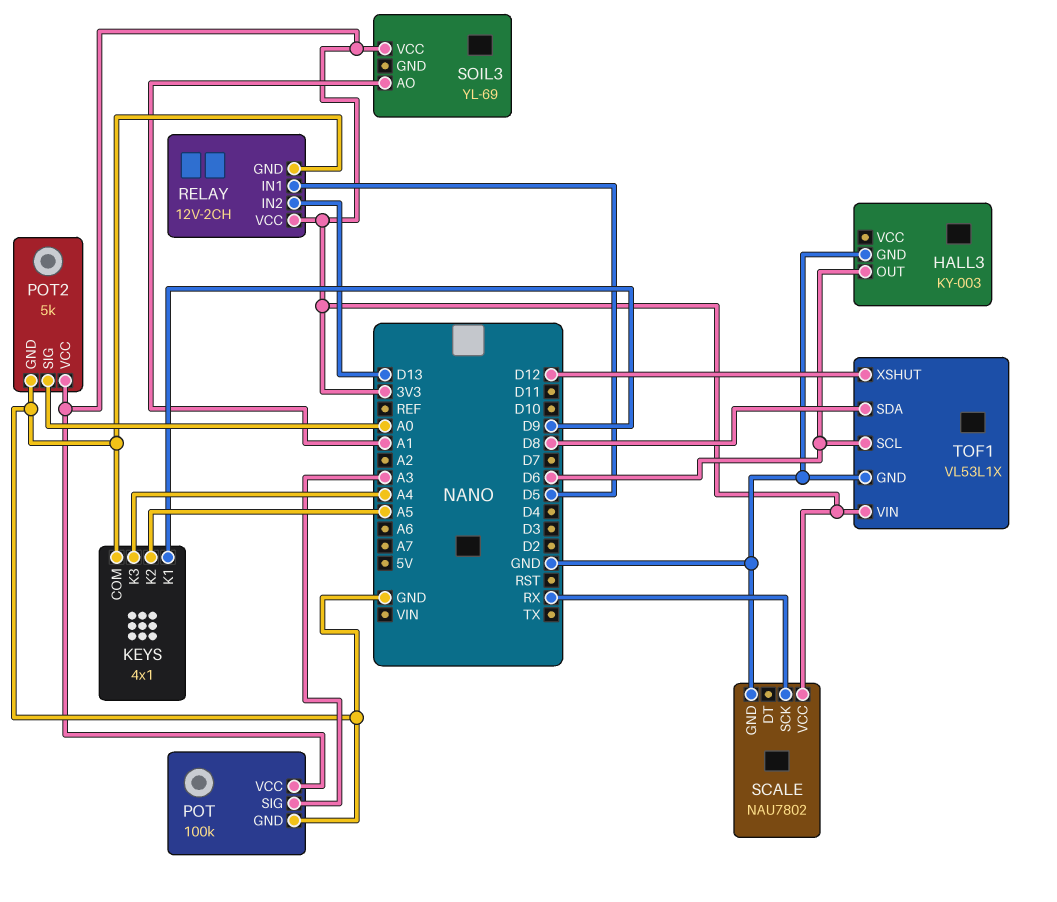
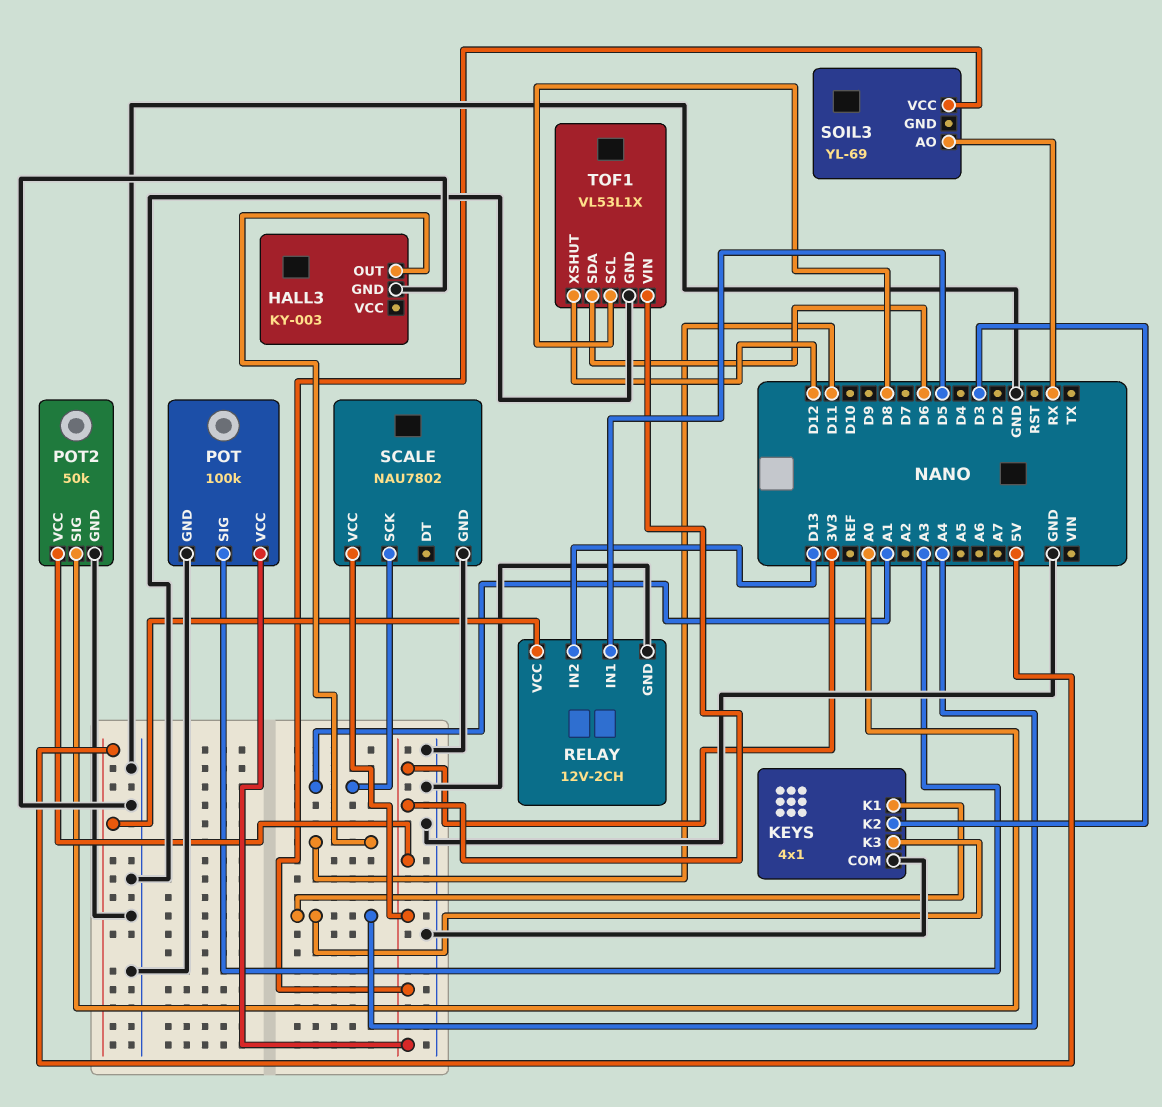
HALL3 pin OUT: D6 -> D11
KEYS pin K1: D9 -> A4
KEYS pin K2: A5 -> D3
POT2: 5k -> 50k
RELAY pin VCC: 3V3 -> 5V
SCALE pin SCK: RX -> A1
SOIL3 pin AO: A1 -> RX
TOF1 pin SCL: D6 -> D8
TOF1 pin SDA: D8 -> D6

